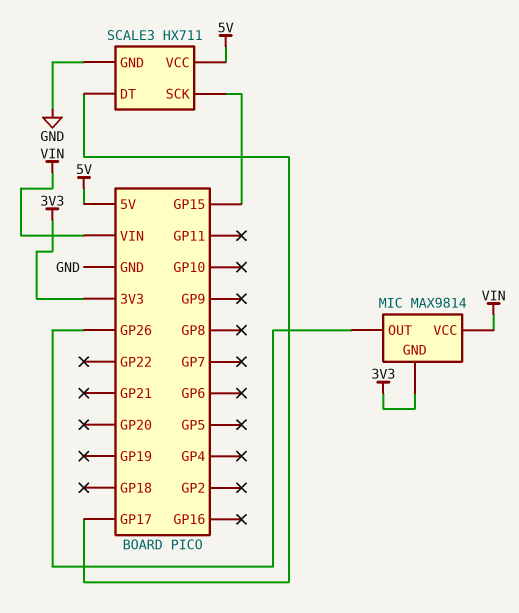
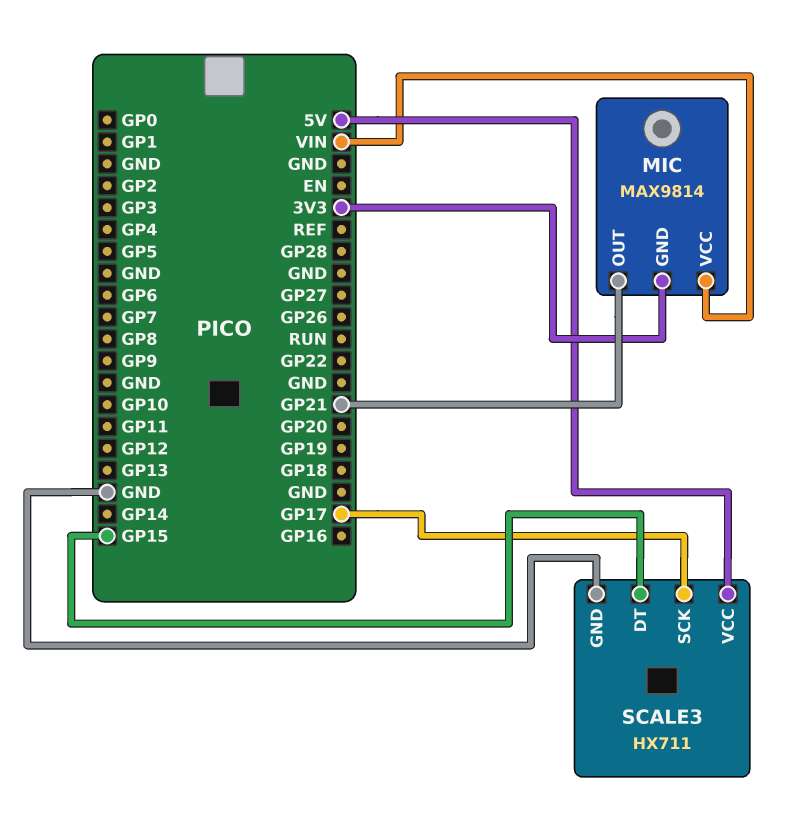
MIC pin OUT: GP26 -> GP21
SCALE3 pin DT: GP17 -> GP15
SCALE3 pin SCK: GP15 -> GP17

